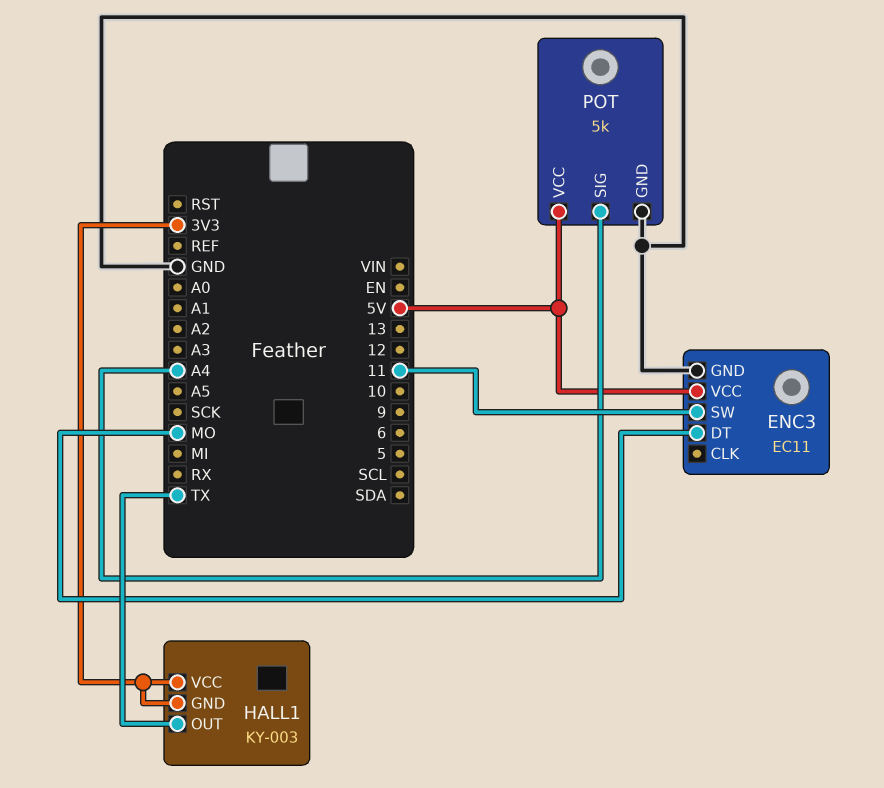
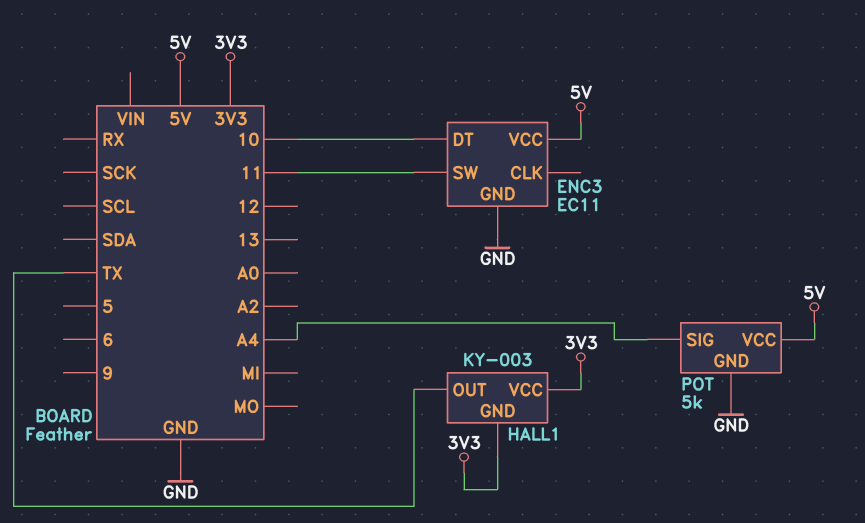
ENC3 pin DT: MO -> 10

